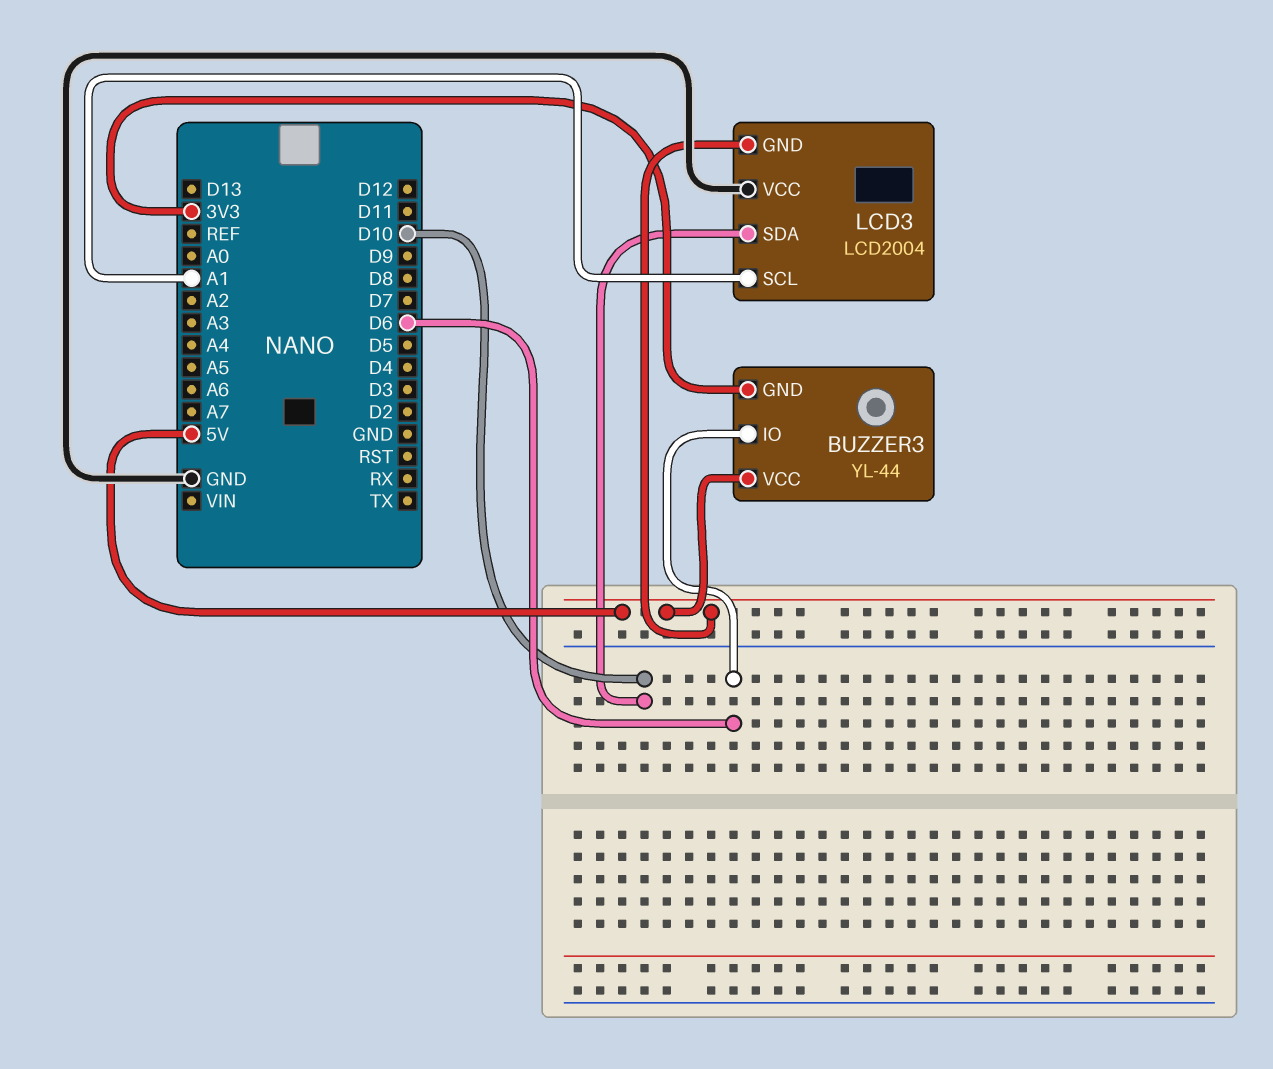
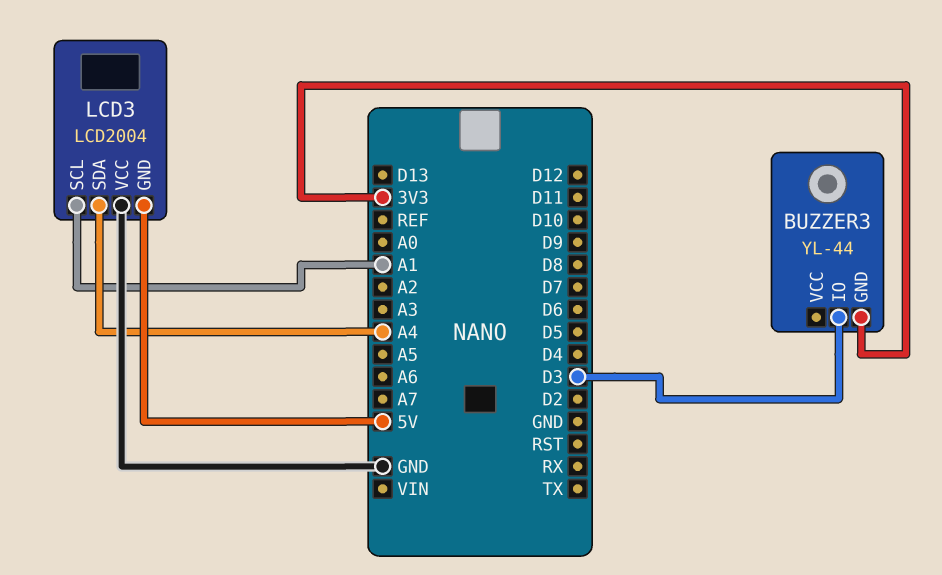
BUZZER3 pin IO: D6 -> D3
BUZZER3 pin VCC: 5V -> none
LCD3 pin SDA: D10 -> A4

